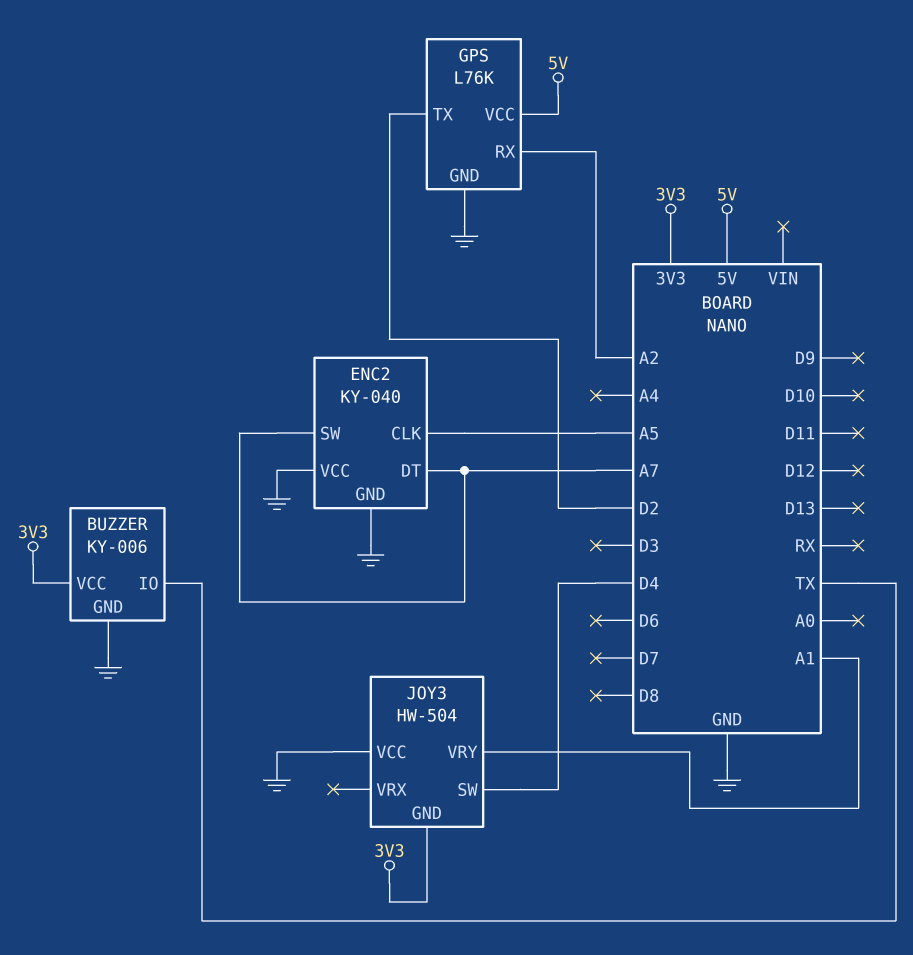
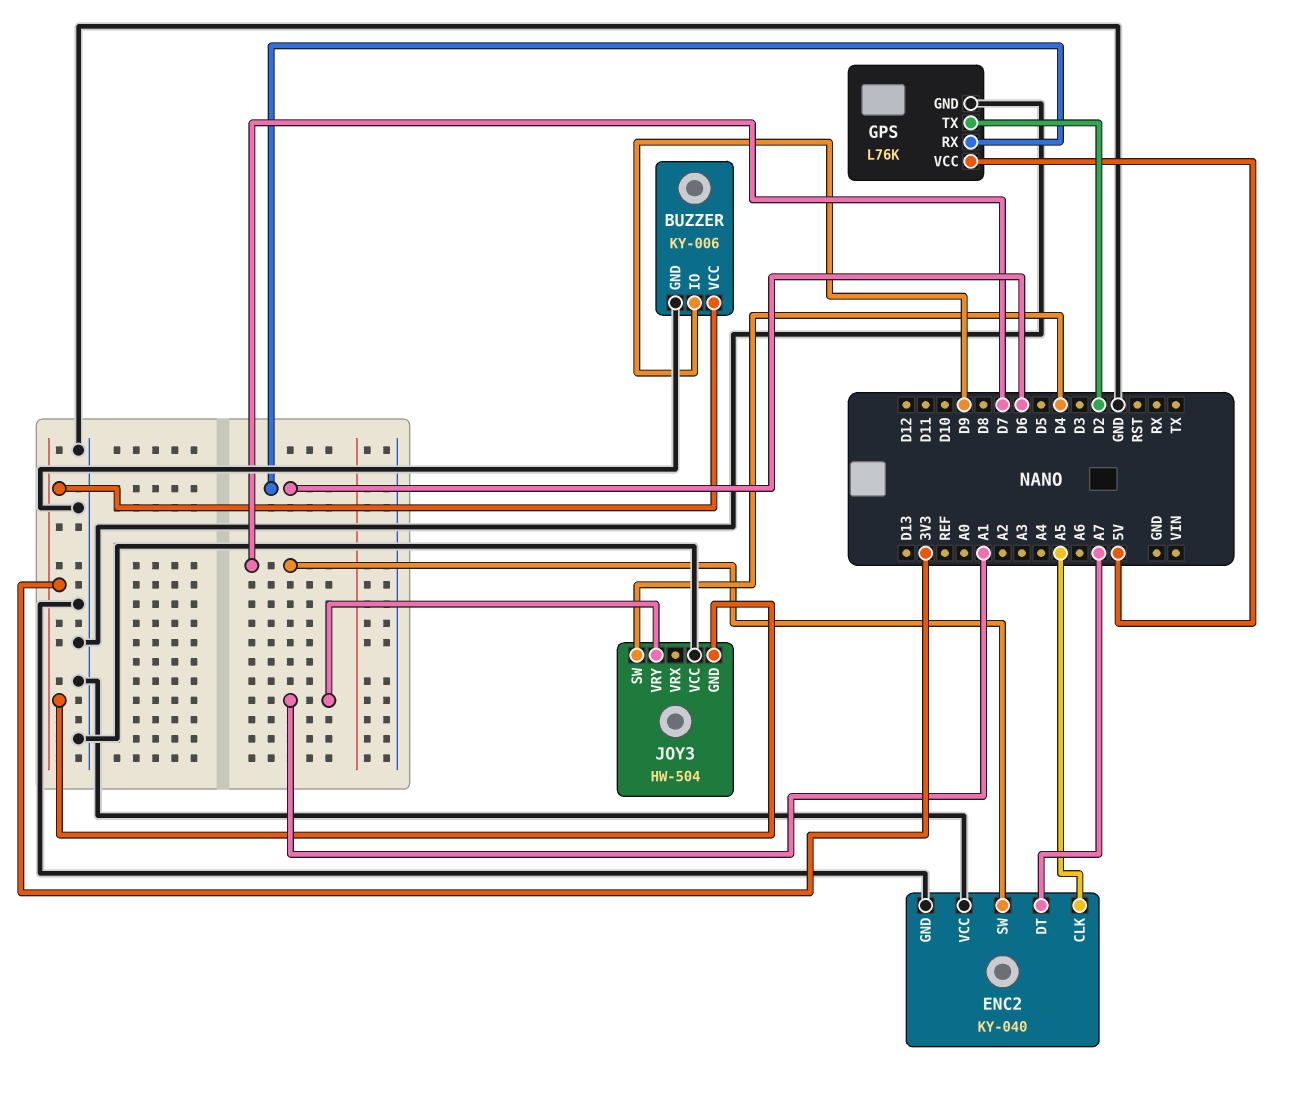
BUZZER pin IO: TX -> D9
ENC2 pin SW: A7 -> D7
GPS pin RX: A2 -> D6

